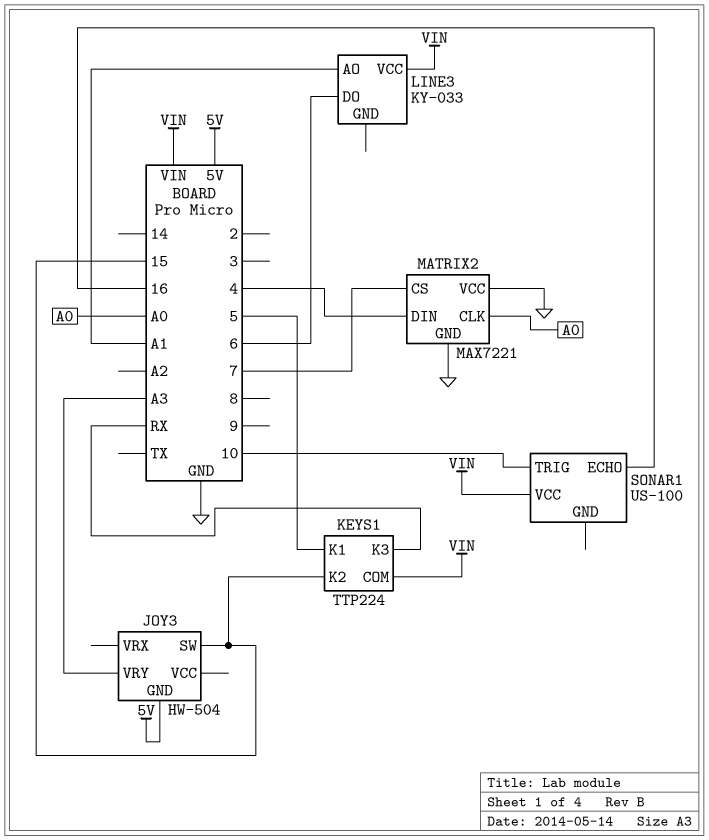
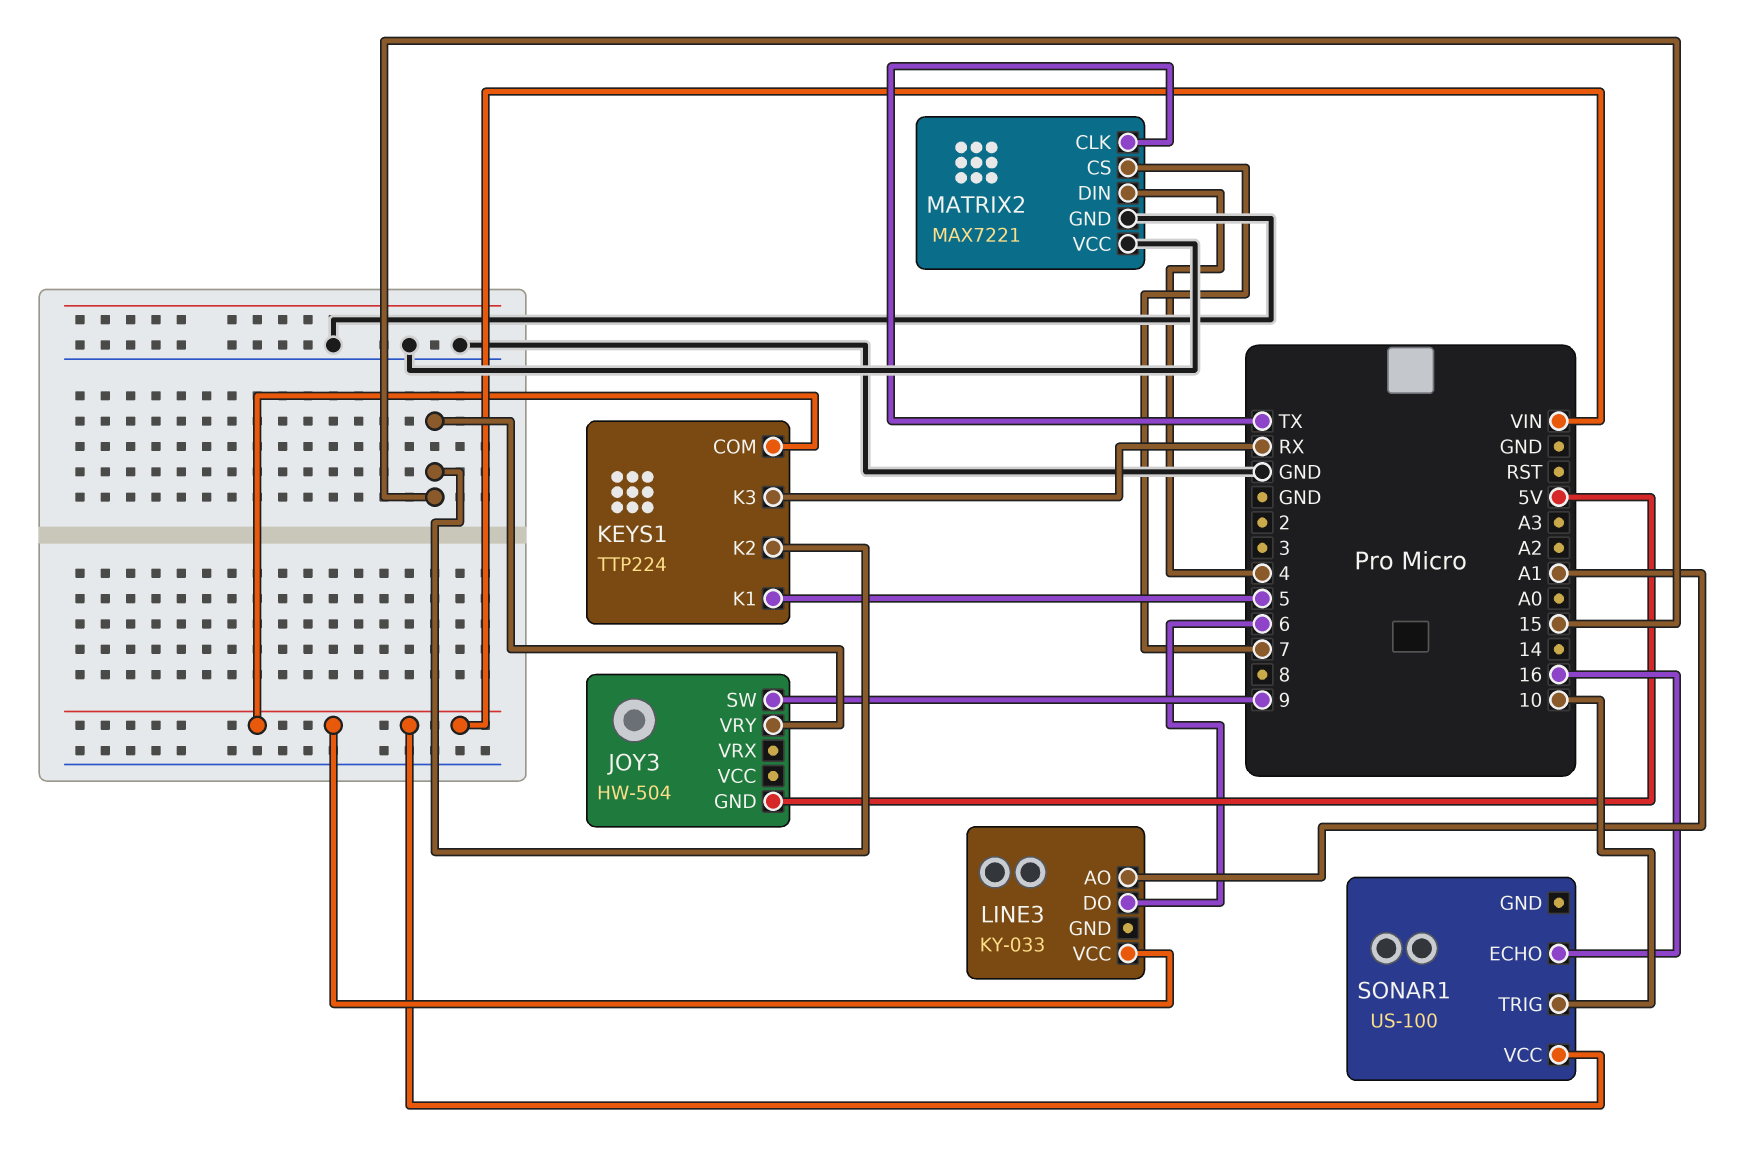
JOY3 pin SW: 15 -> 9
JOY3 pin VRY: A3 -> 15
MATRIX2 pin CLK: A0 -> TX

